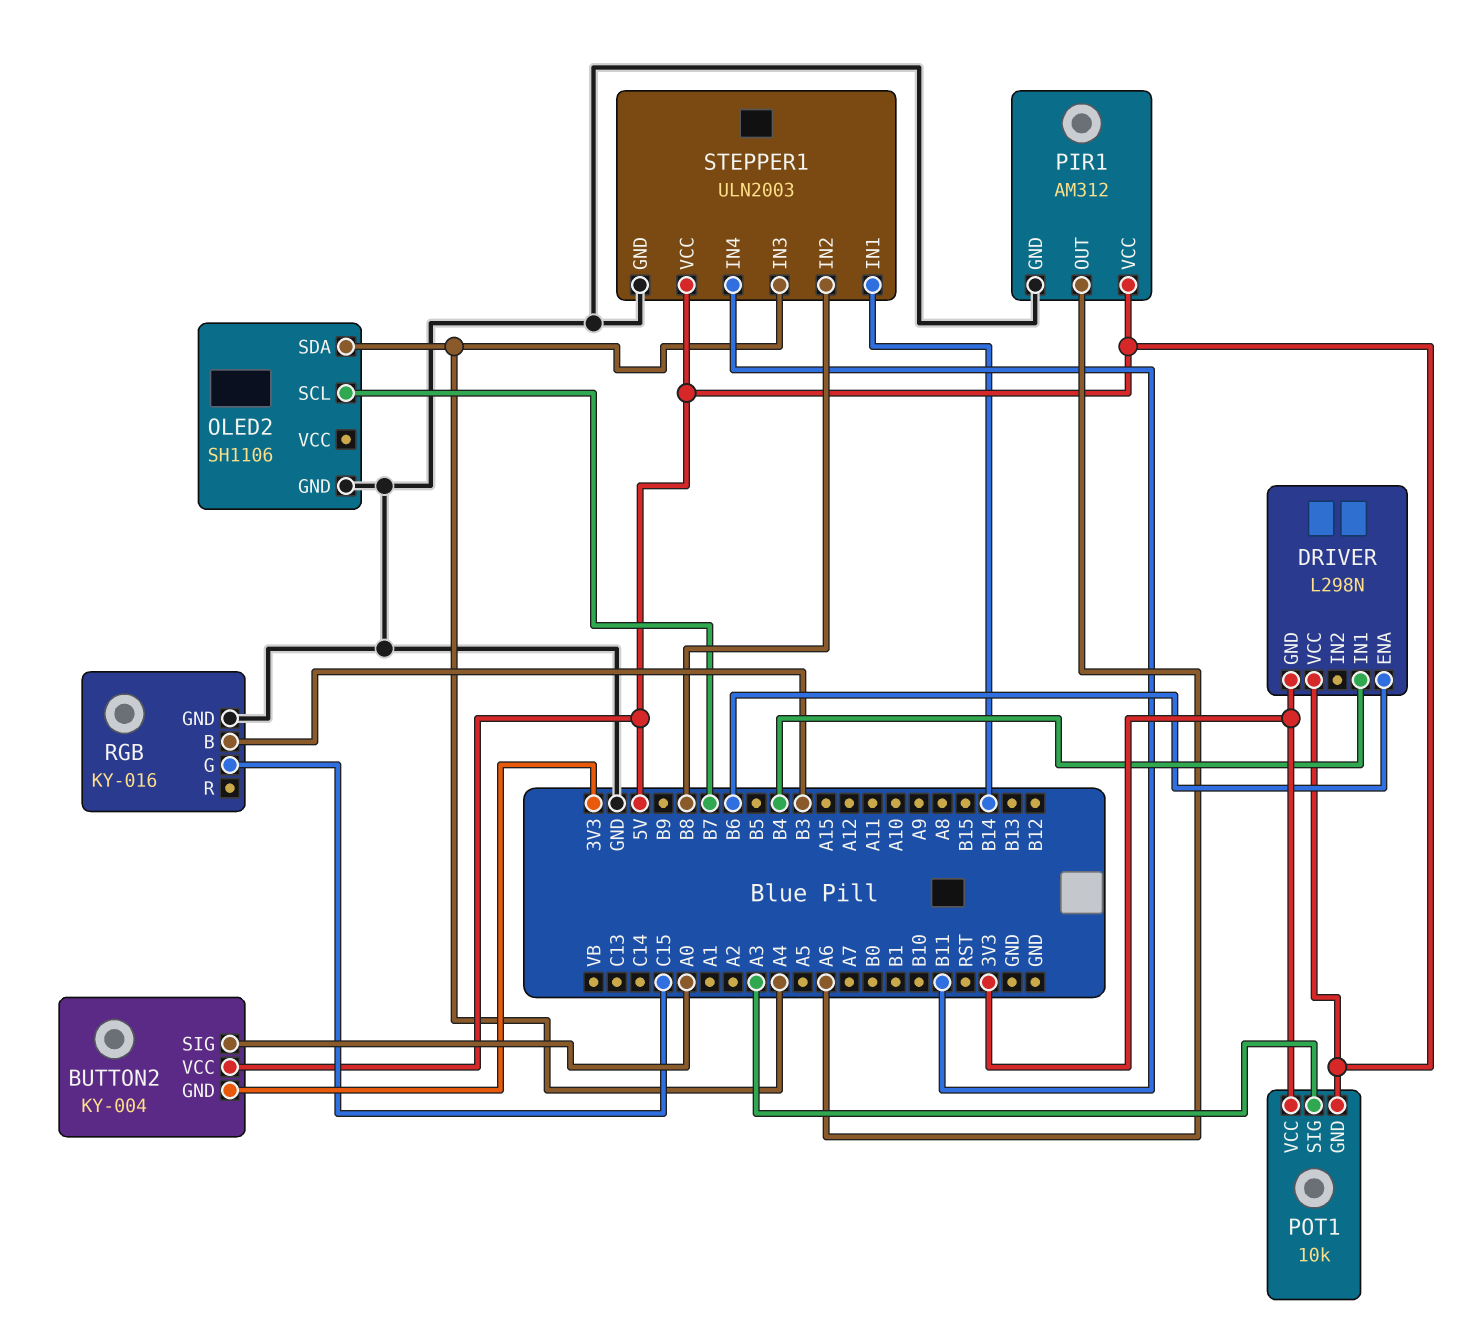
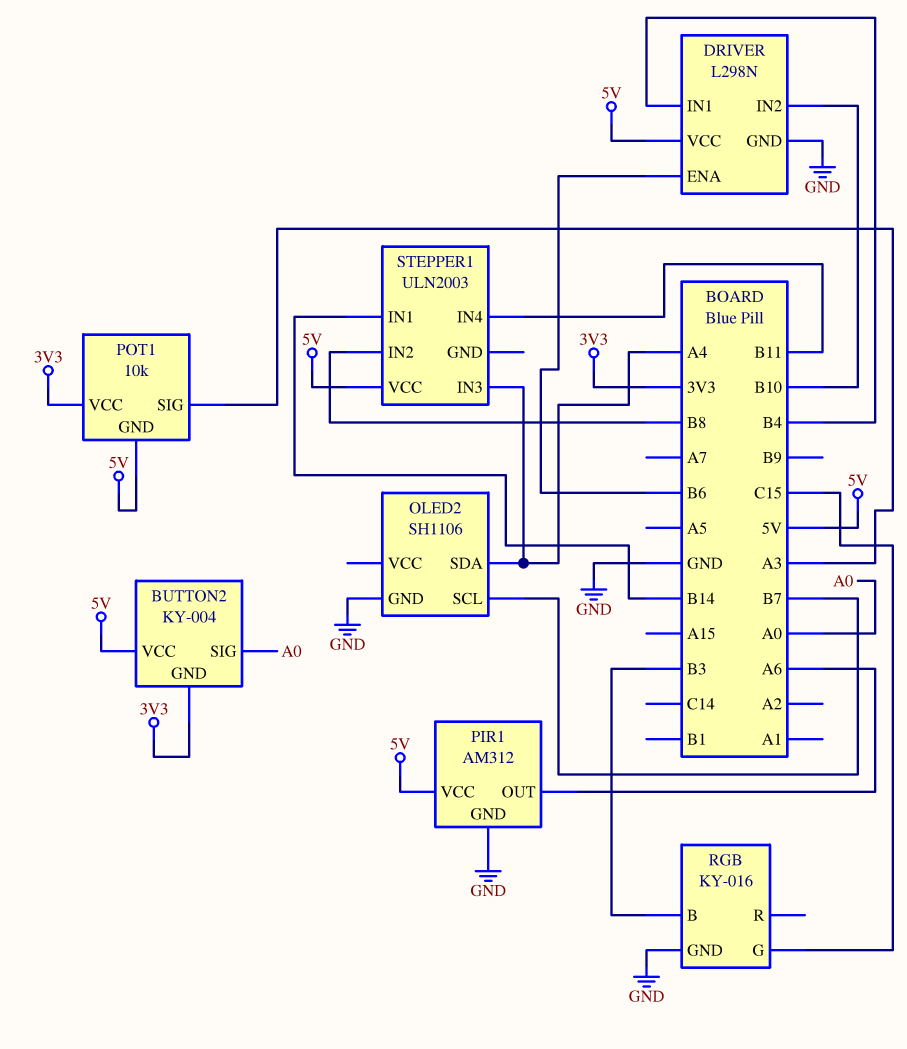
DRIVER pin GND: 3V3 -> GND
DRIVER pin IN2: none -> B10
STEPPER1 pin GND: GND -> none

